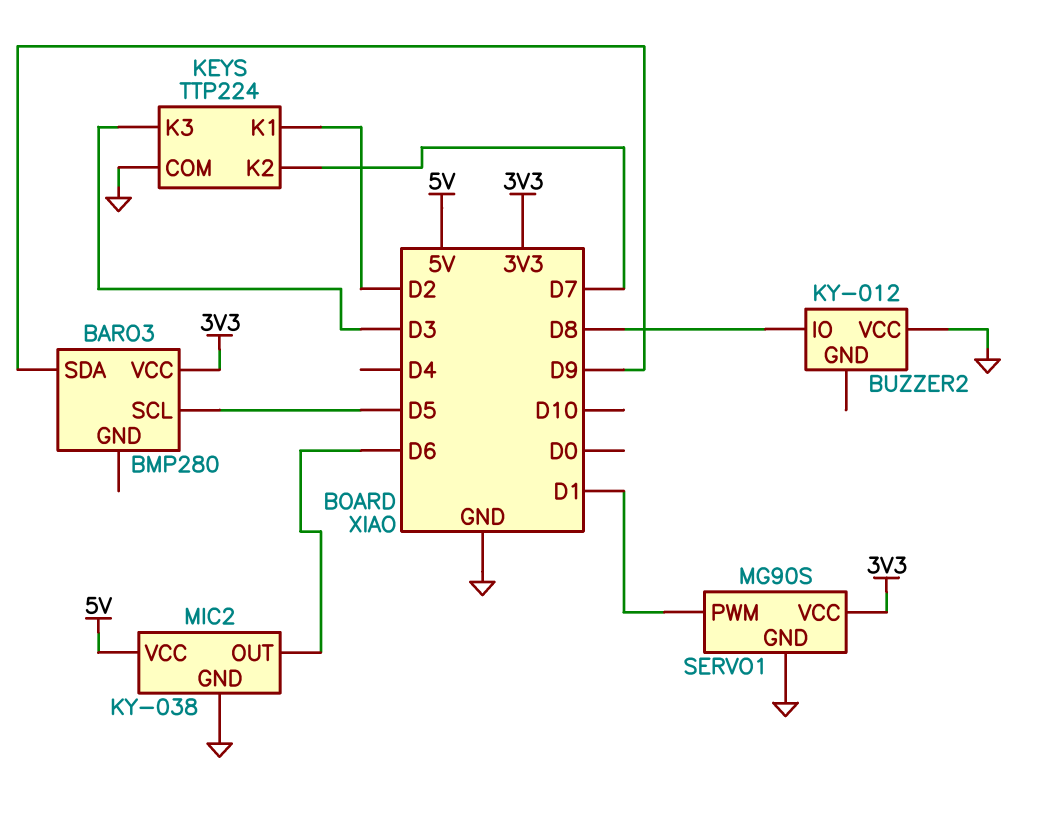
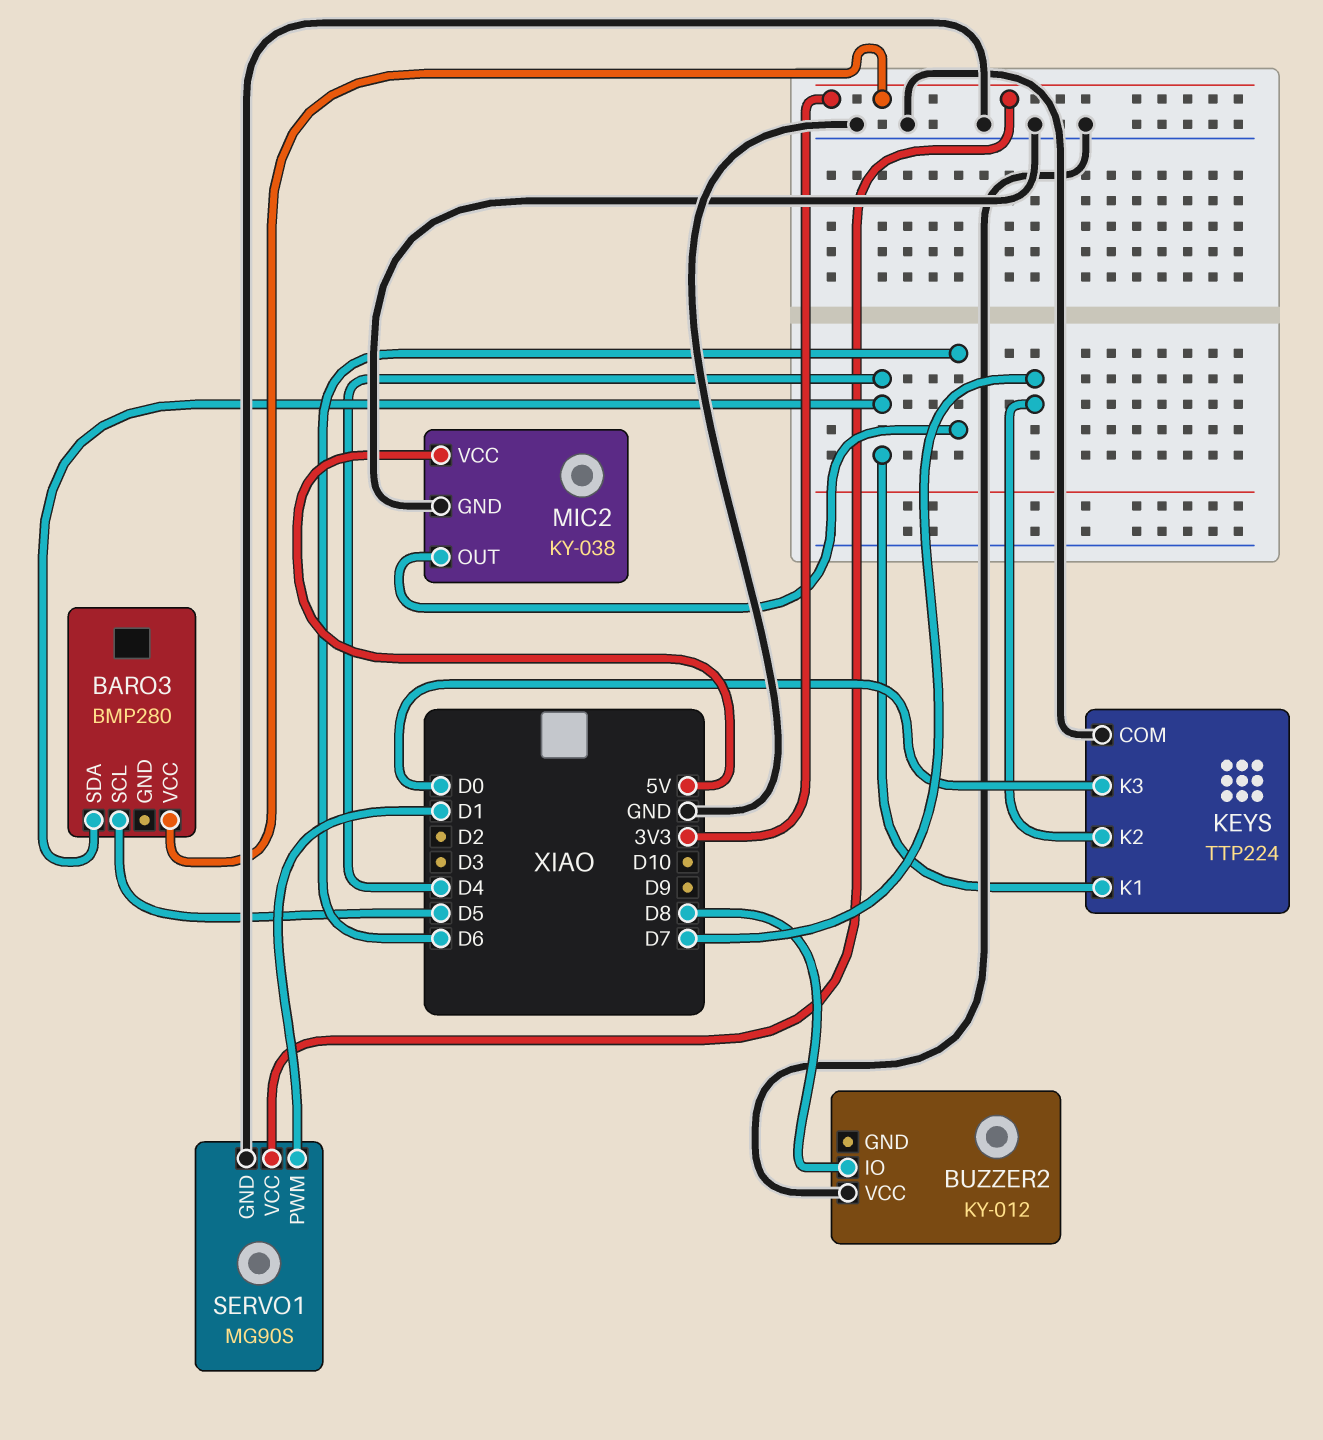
BARO3 pin SDA: D9 -> D4
KEYS pin K1: D2 -> D4
KEYS pin K3: D3 -> D0

